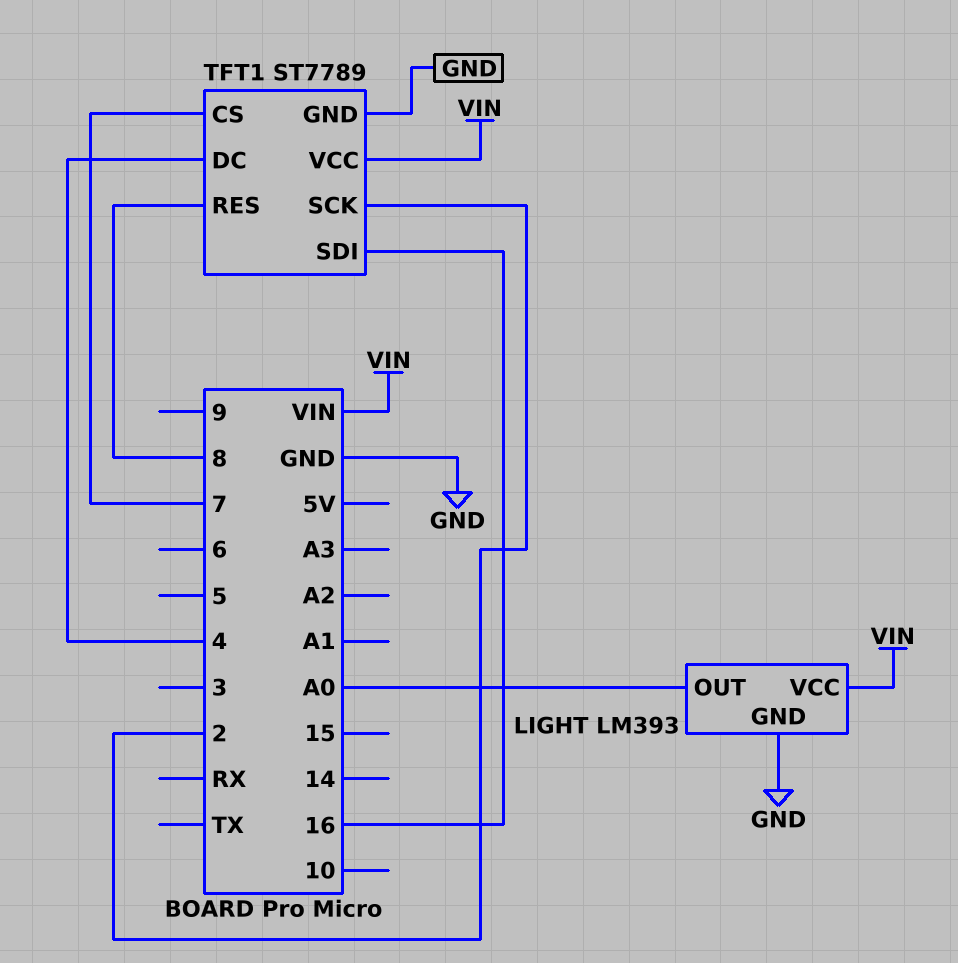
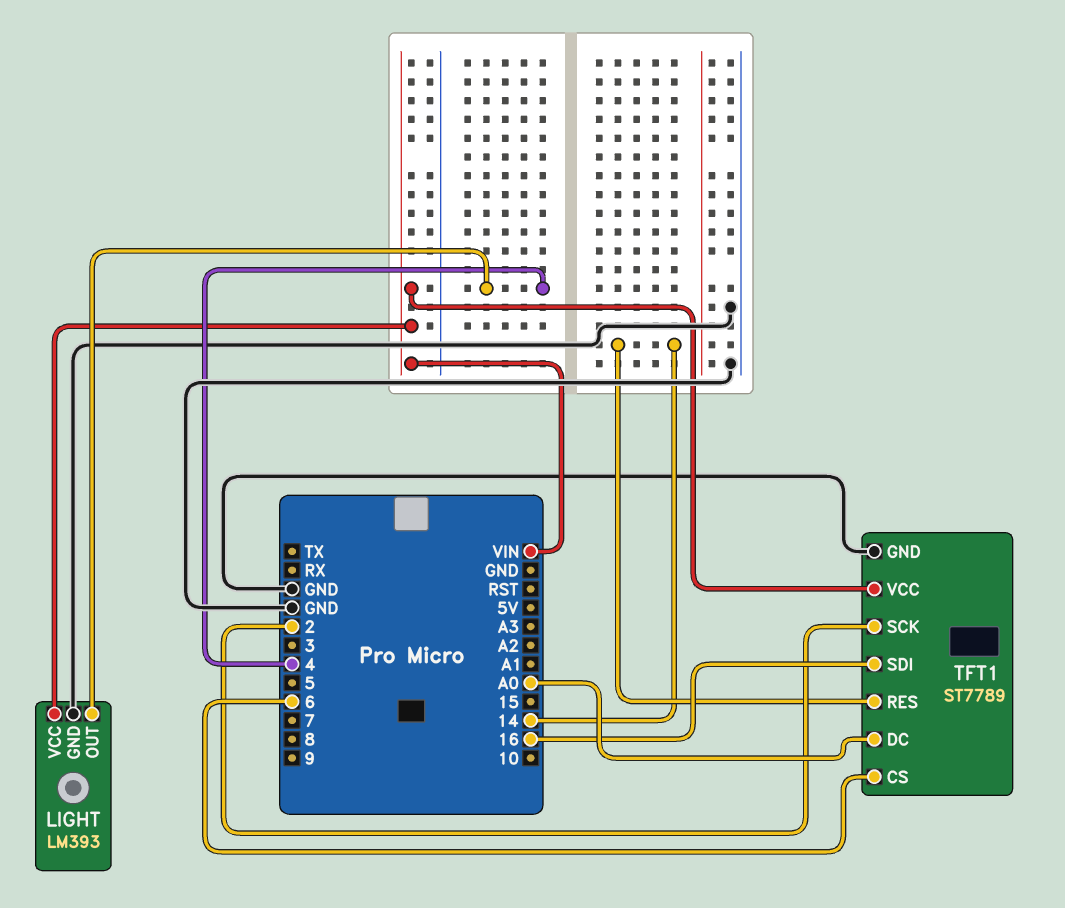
LIGHT pin OUT: A0 -> 4
TFT1 pin CS: 7 -> 6
TFT1 pin DC: 4 -> A0
TFT1 pin RES: 8 -> 14

